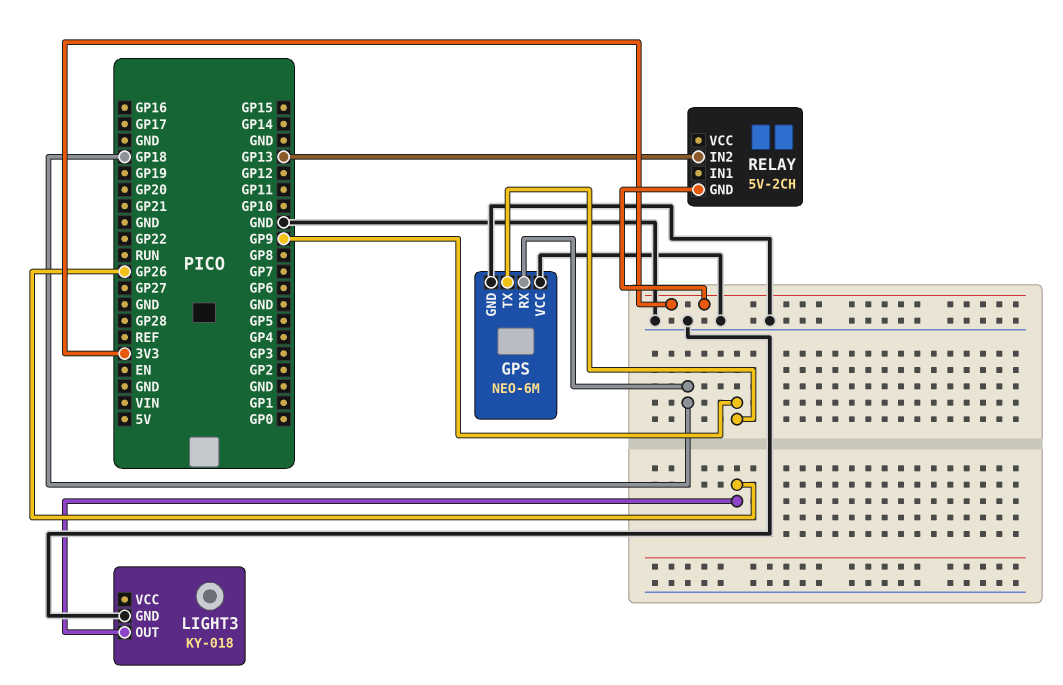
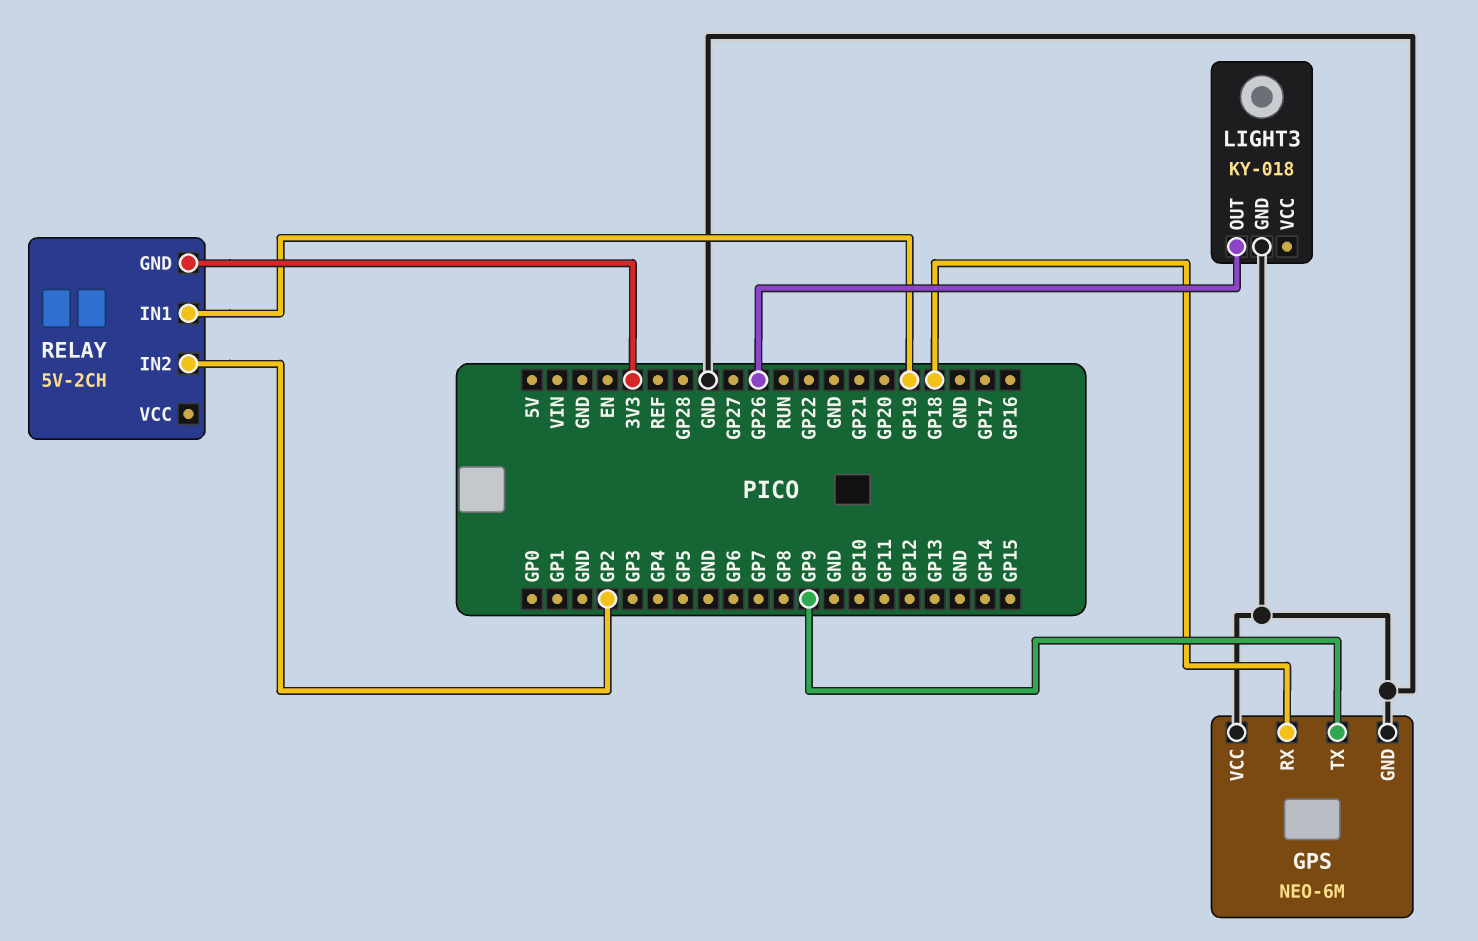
RELAY pin IN1: none -> GP19
RELAY pin IN2: GP13 -> GP2

